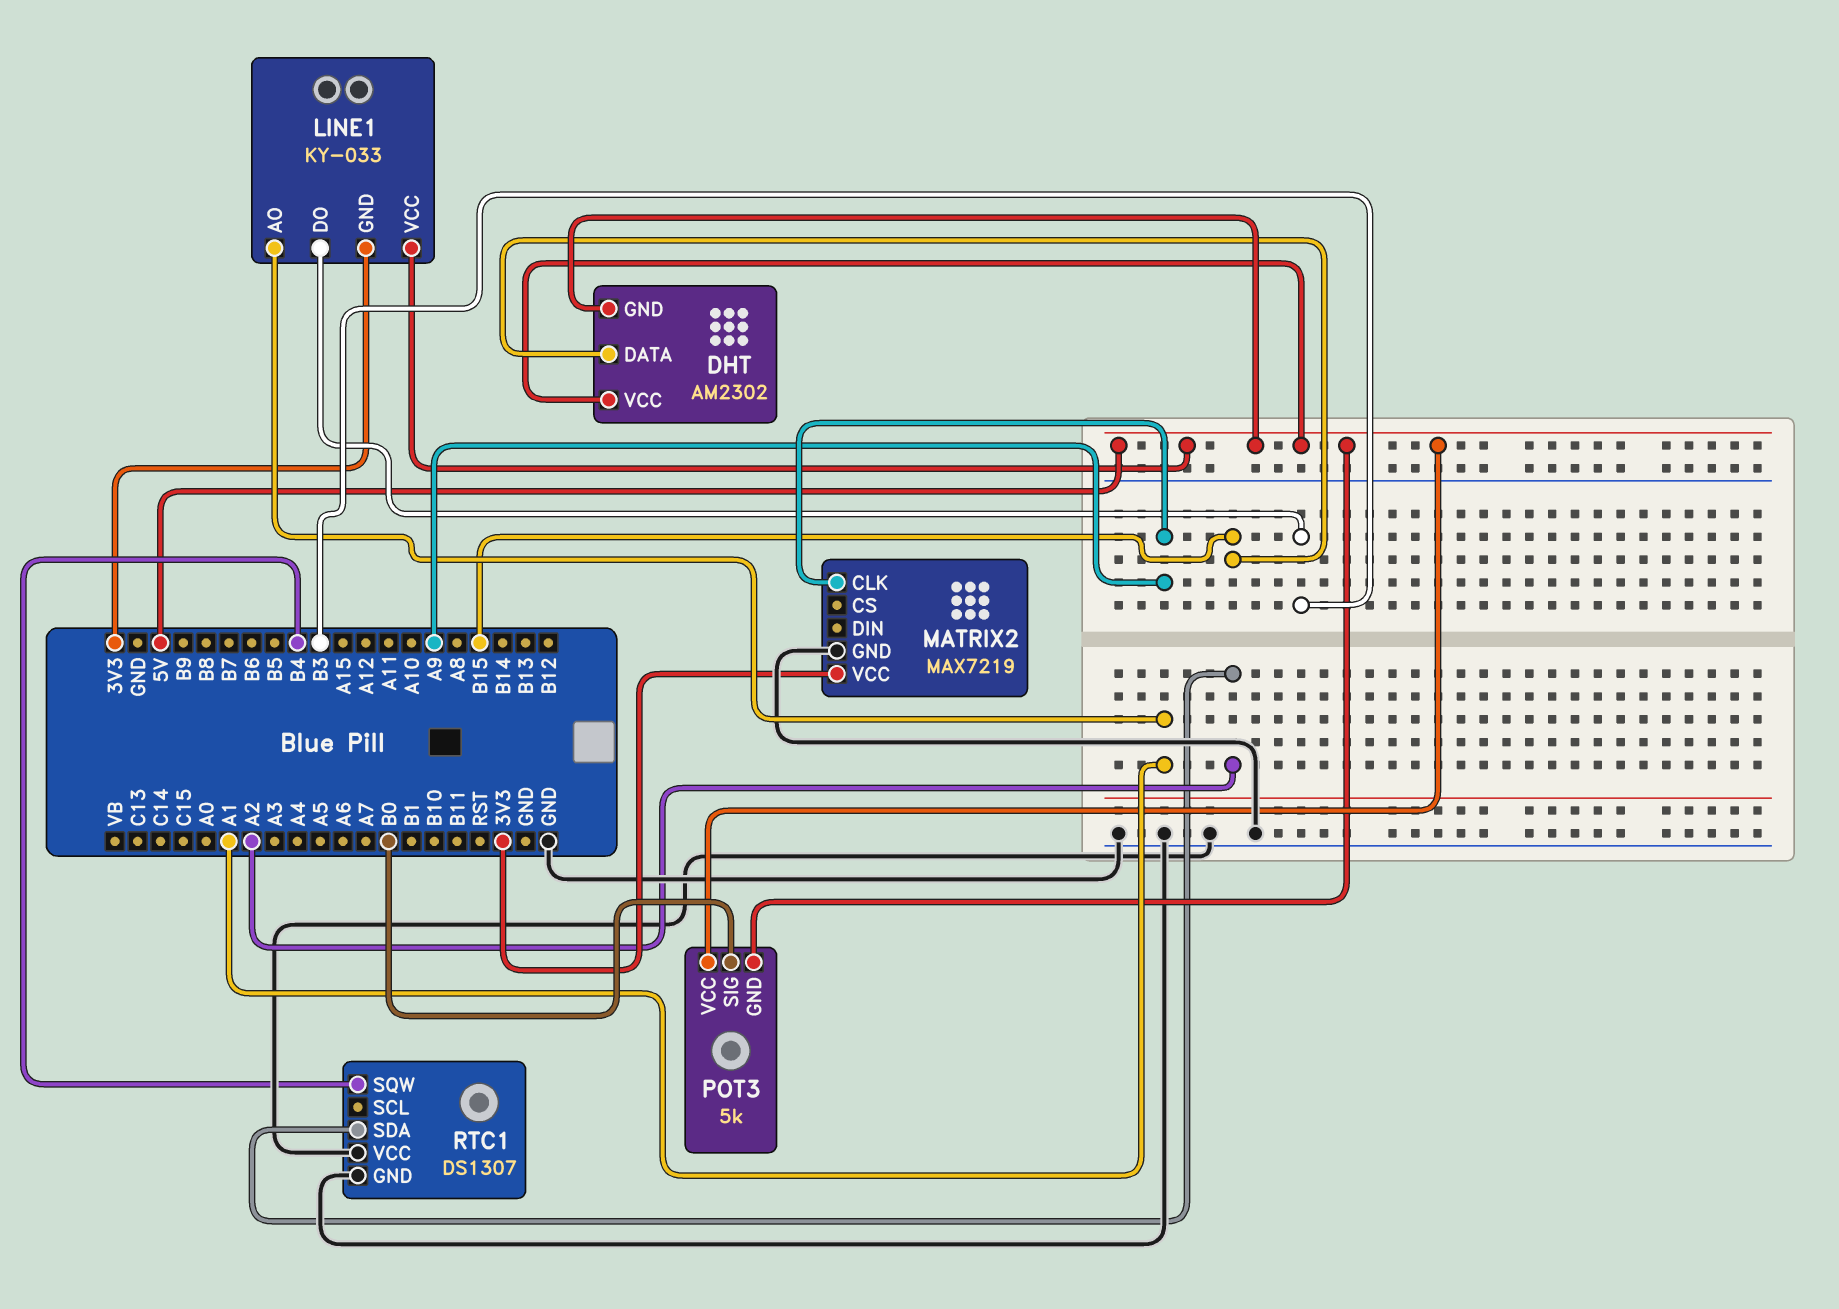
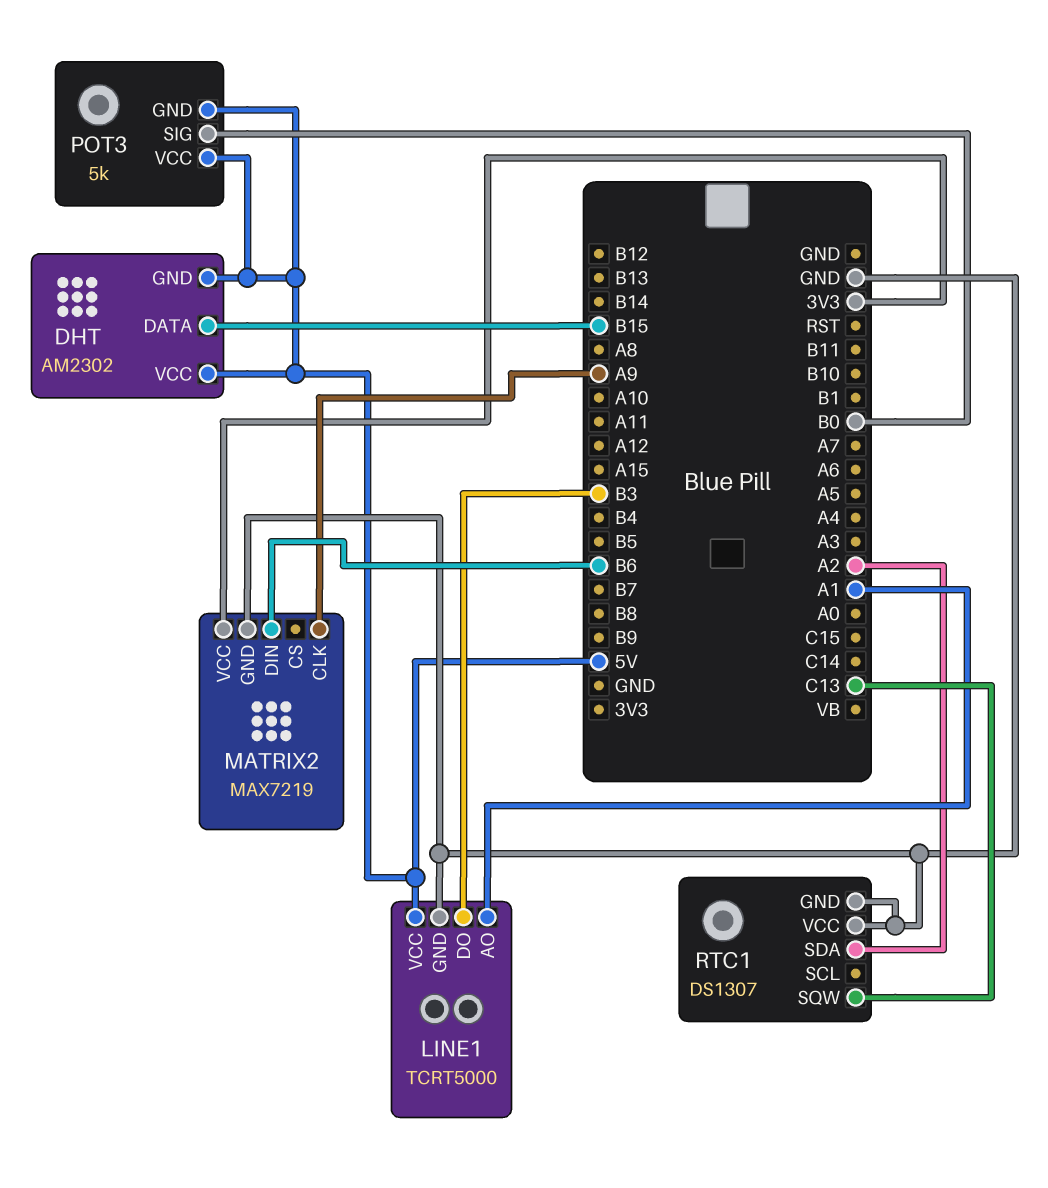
LINE1: KY-033 -> TCRT5000
LINE1 pin GND: 3V3 -> GND
MATRIX2 pin DIN: none -> B6
RTC1 pin SQW: B4 -> C13

